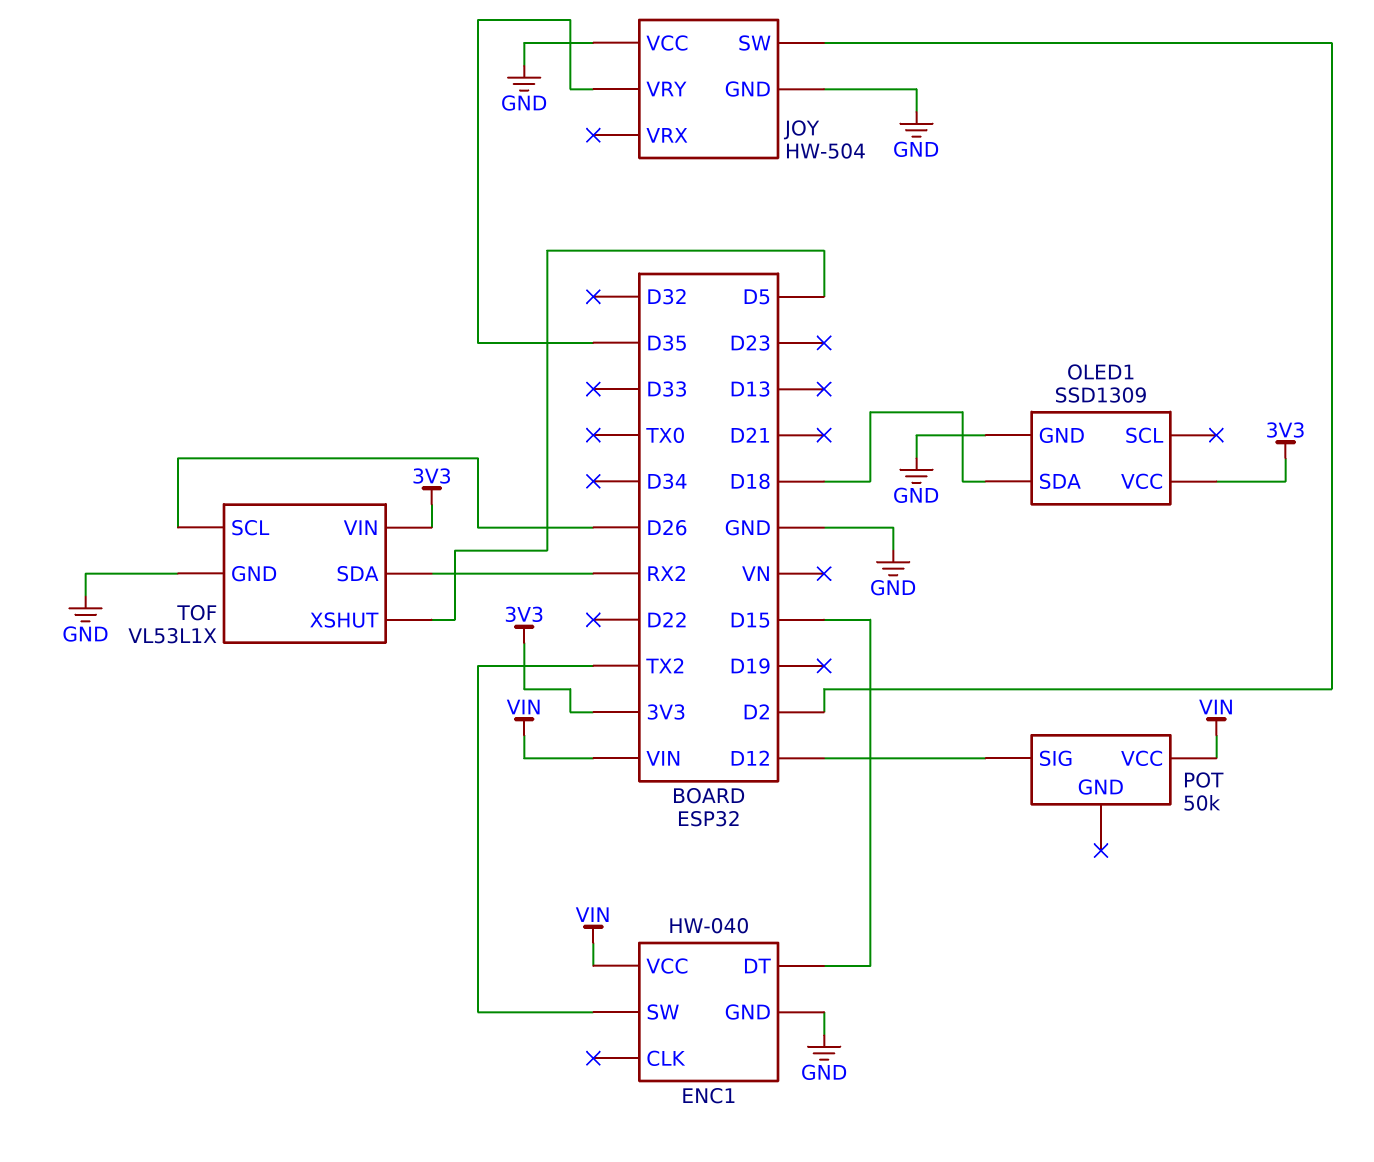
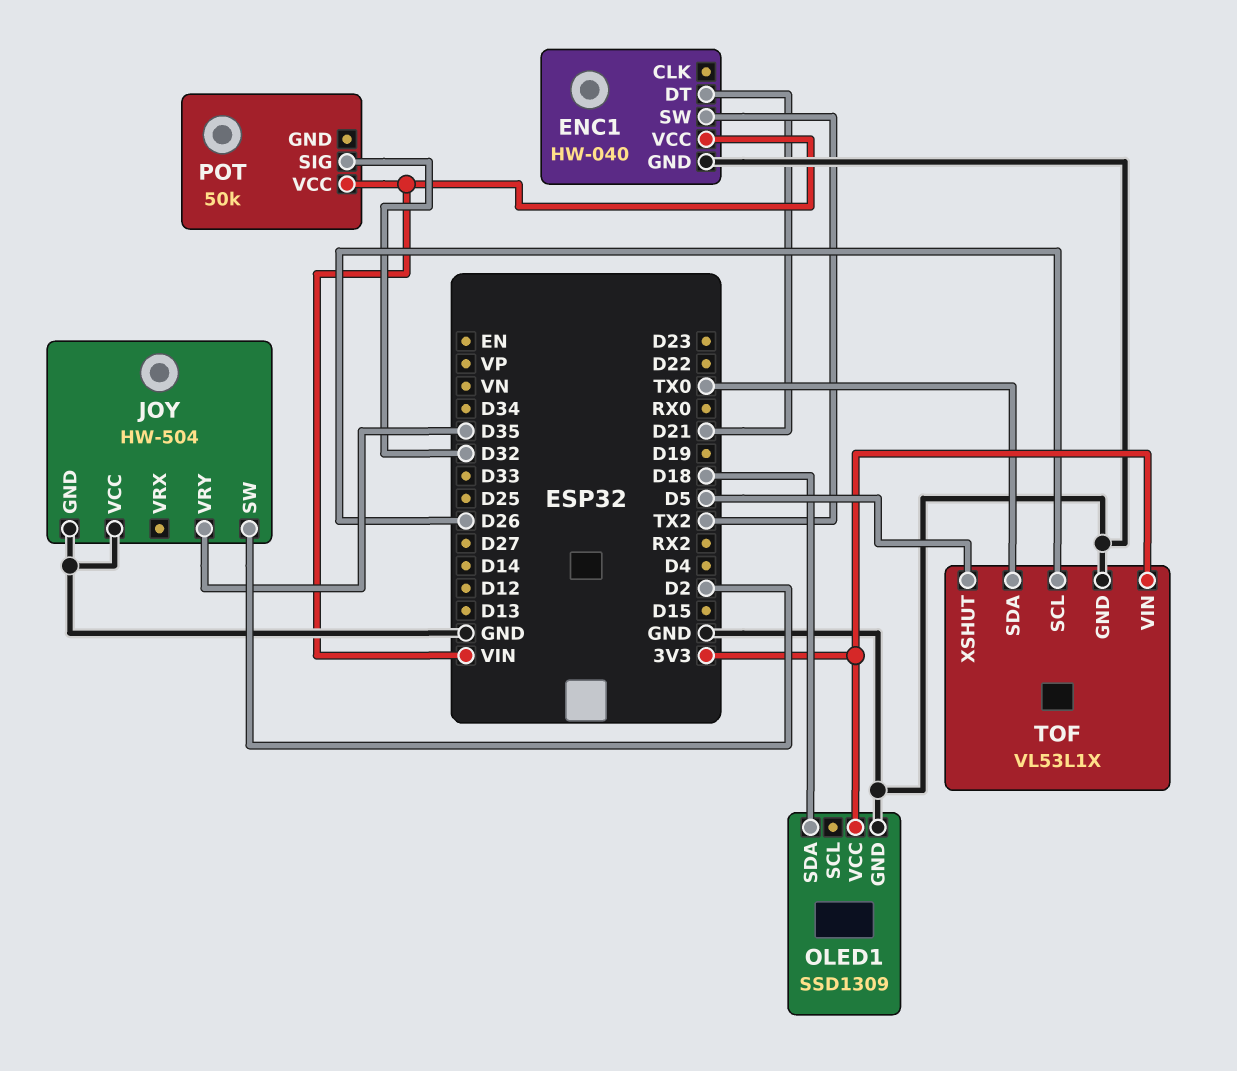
ENC1 pin DT: D15 -> D21
POT pin SIG: D12 -> D32
TOF pin SDA: RX2 -> TX0

